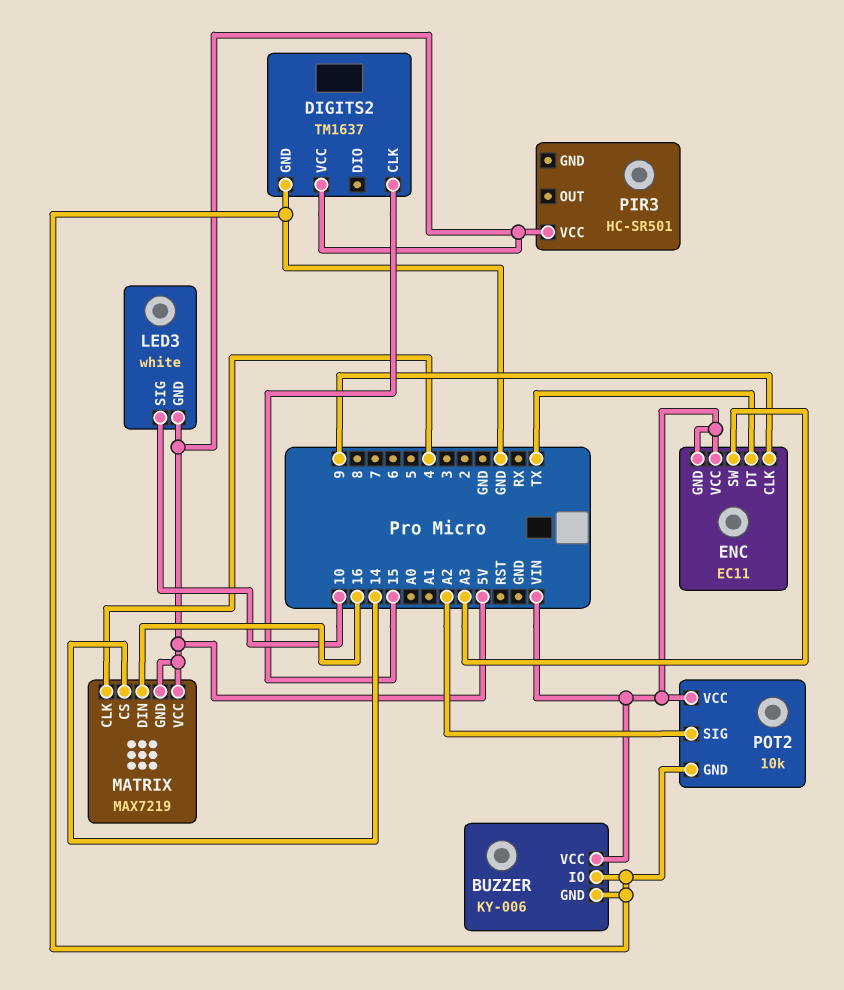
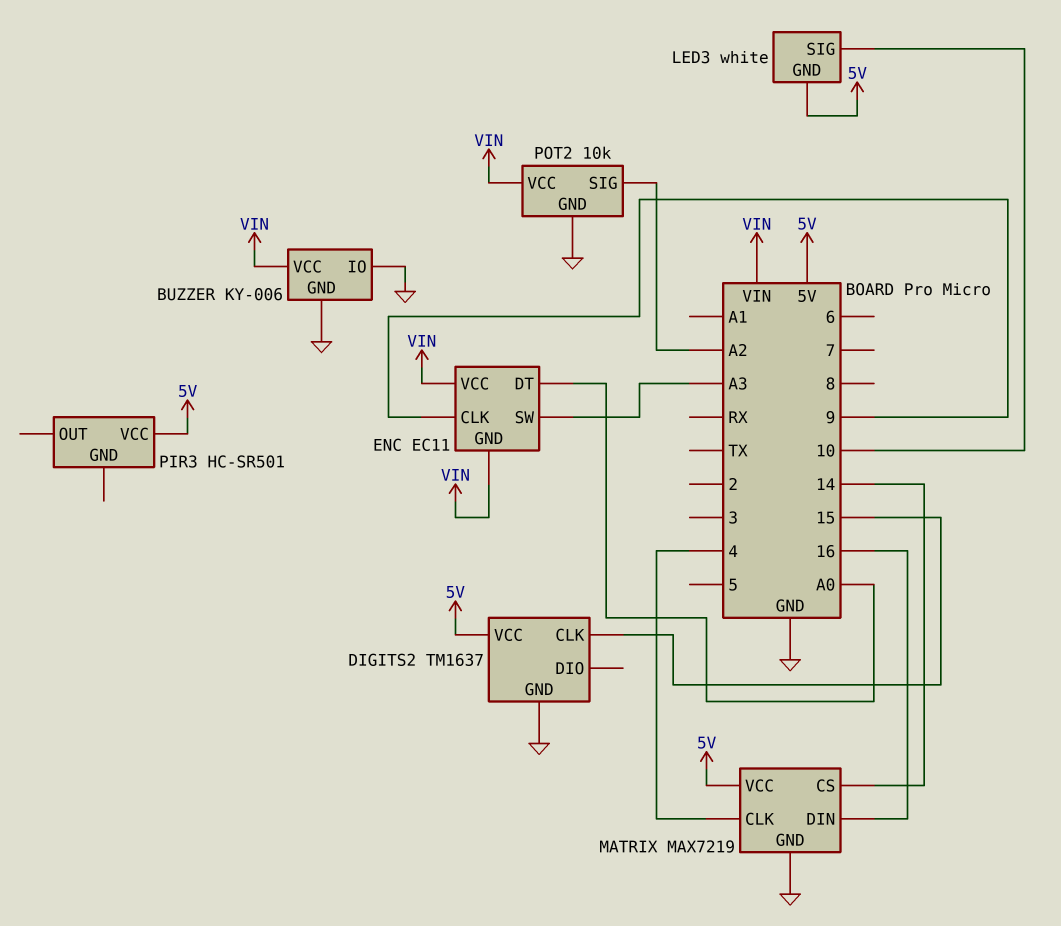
ENC pin DT: TX -> A0
MATRIX pin GND: 5V -> GND

